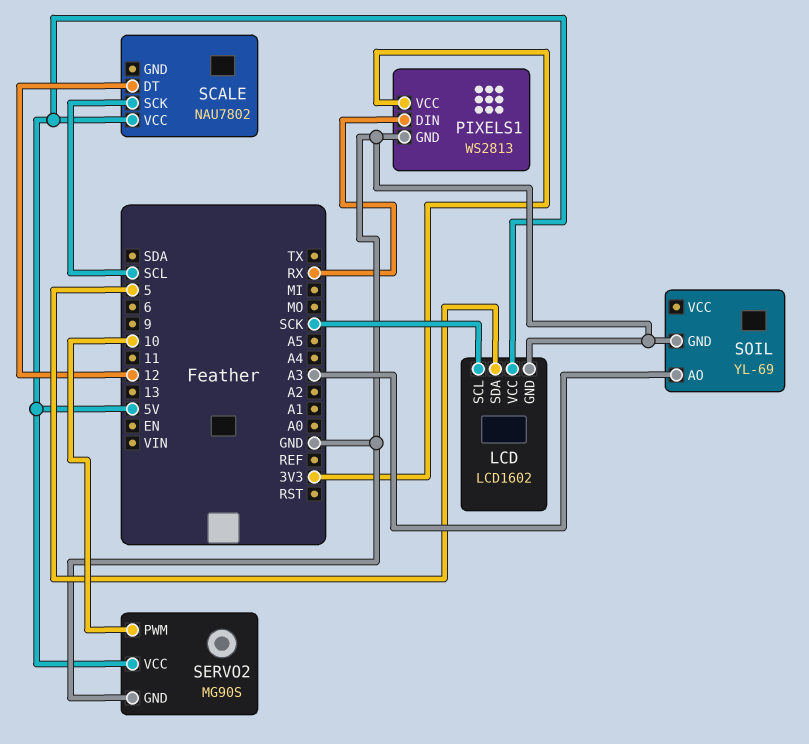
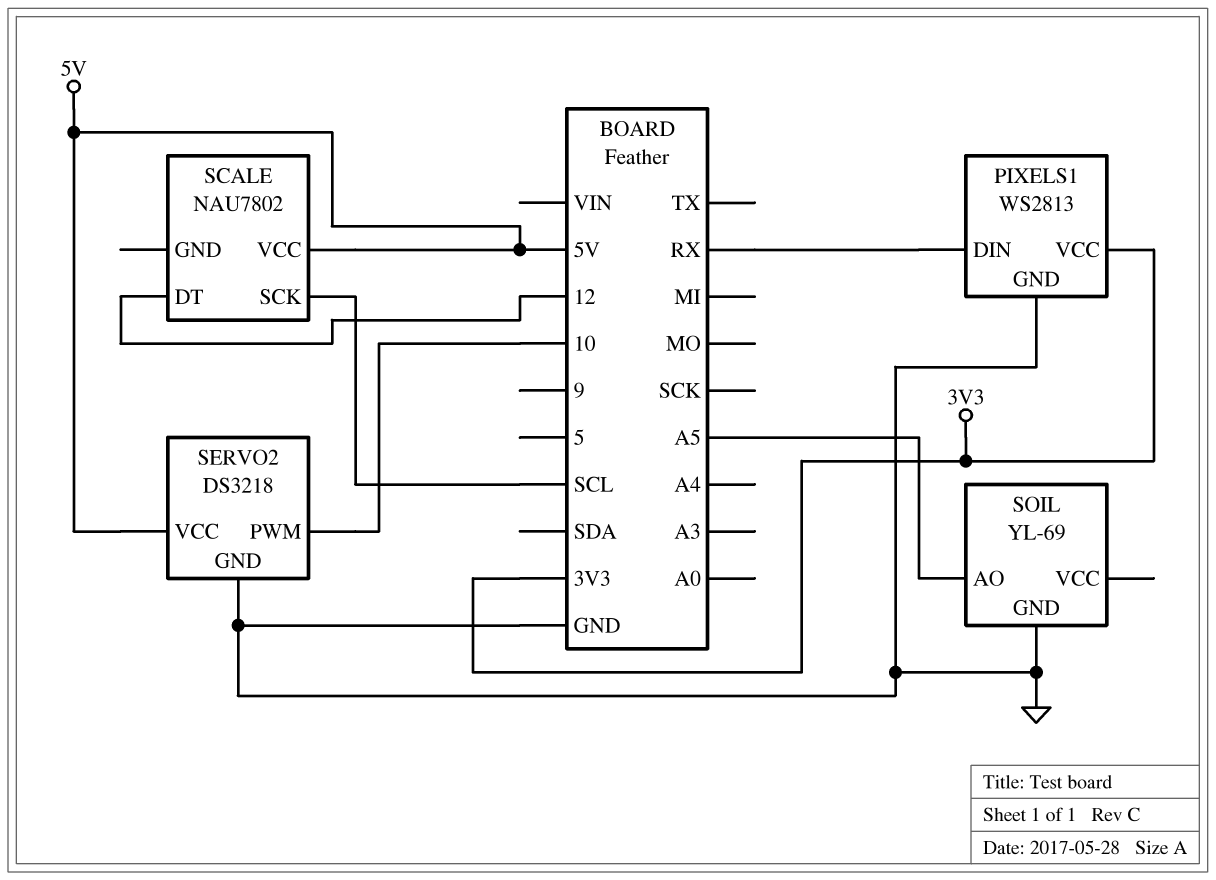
LCD: LCD1602 -> none
LCD pin GND: GND -> none
LCD pin SCL: SCK -> none
LCD pin SDA: 5 -> none
LCD pin VCC: 5V -> none
SERVO2: MG90S -> DS3218
SOIL pin AO: A3 -> A5

